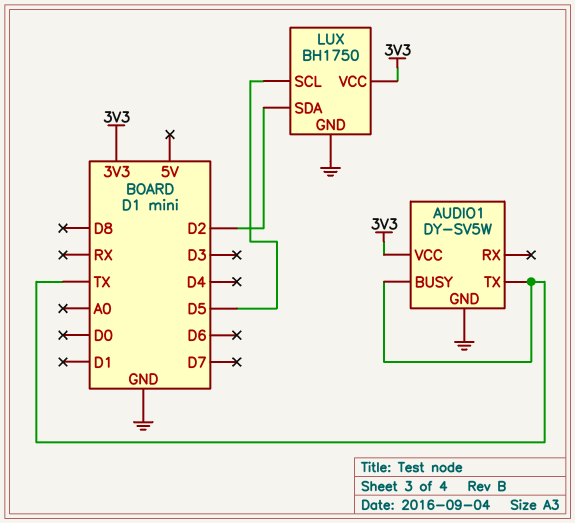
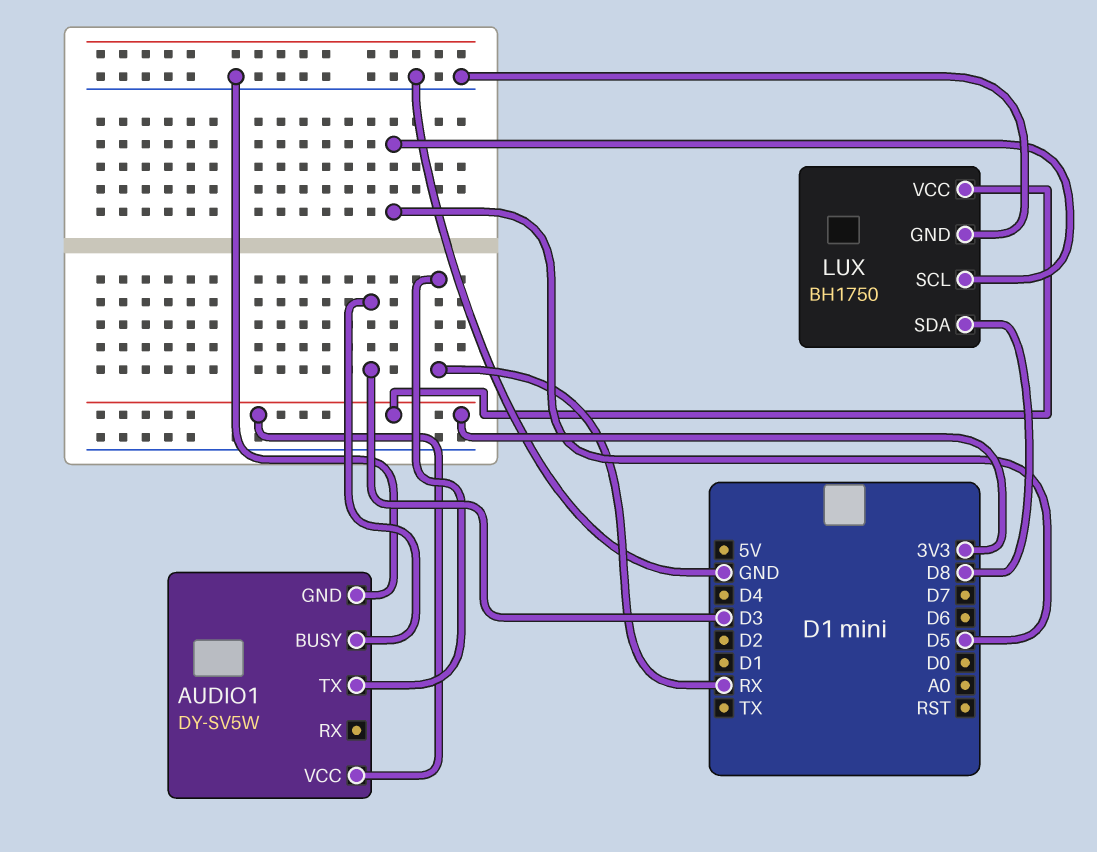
AUDIO1 pin BUSY: TX -> D3
AUDIO1 pin TX: TX -> RX
LUX pin SDA: D2 -> D8

